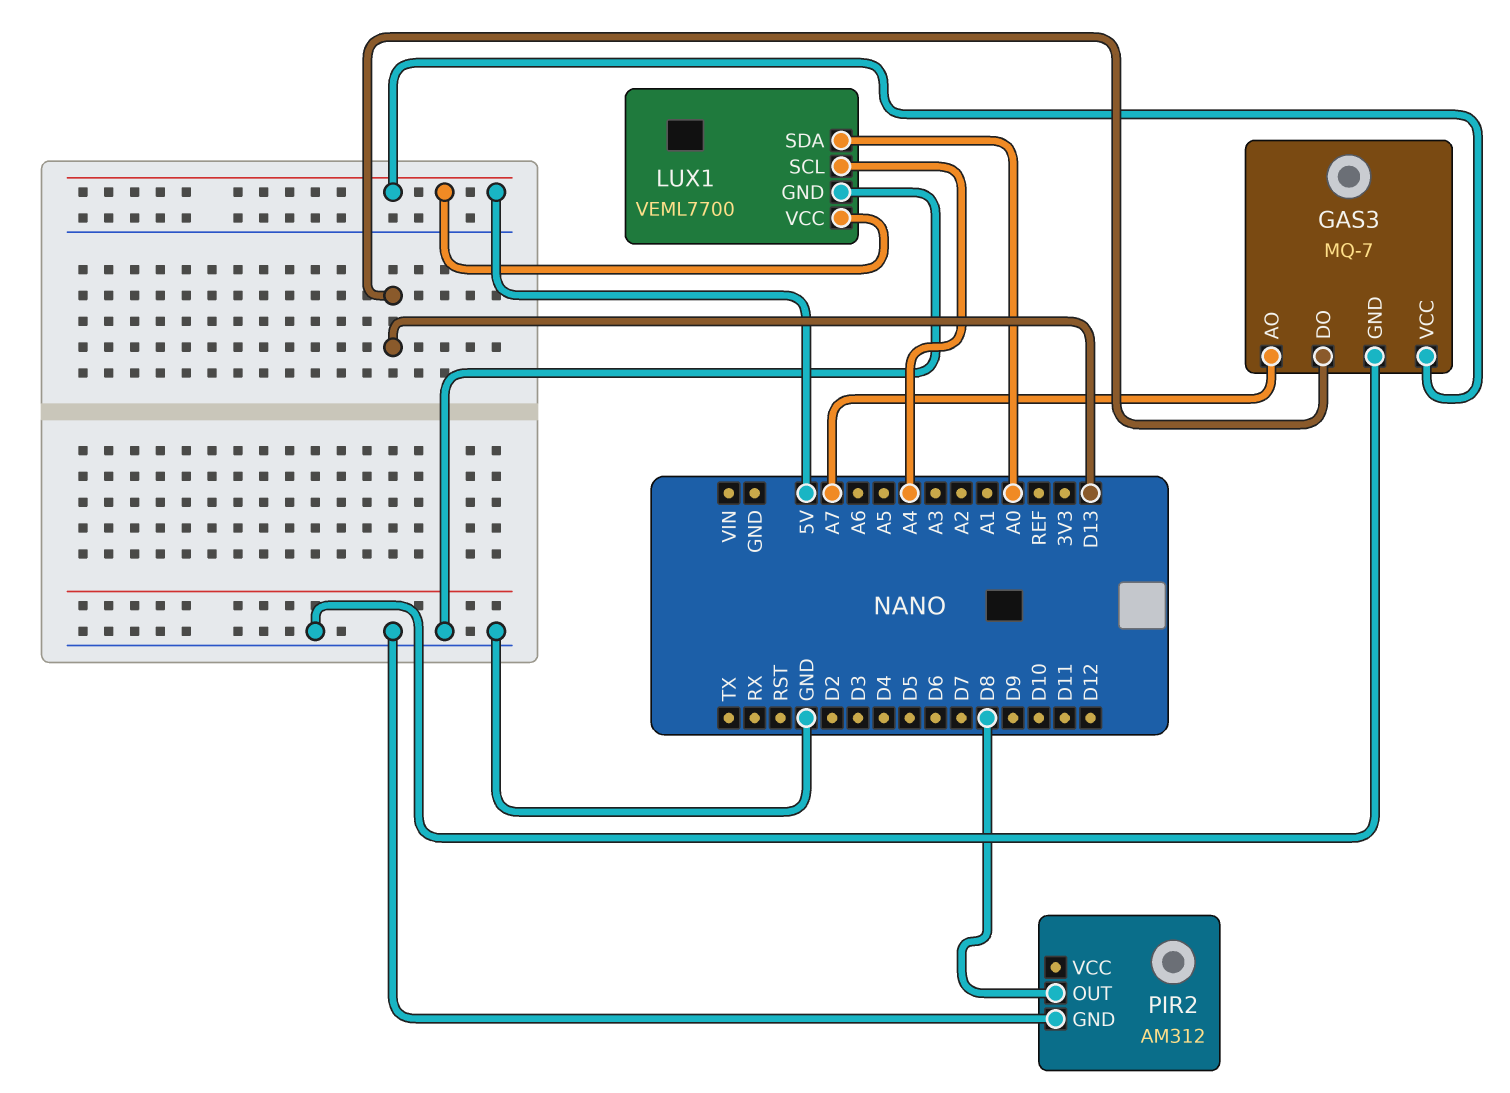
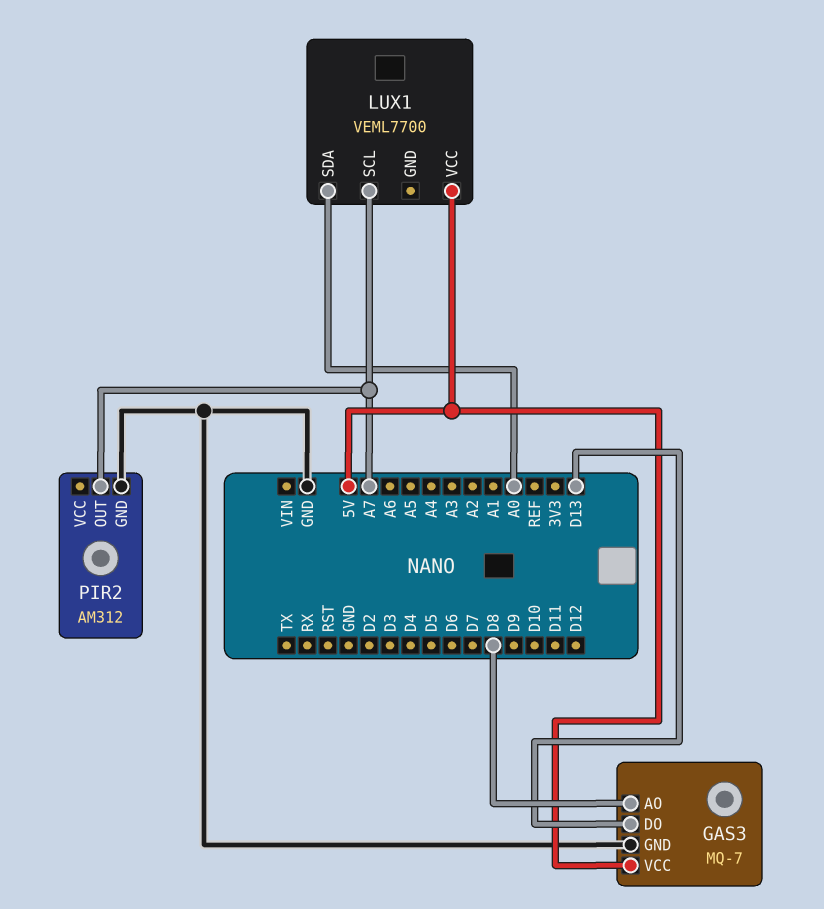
GAS3 pin AO: A7 -> D8
LUX1 pin GND: GND -> none
LUX1 pin SCL: A4 -> A7
PIR2 pin OUT: D8 -> A7

